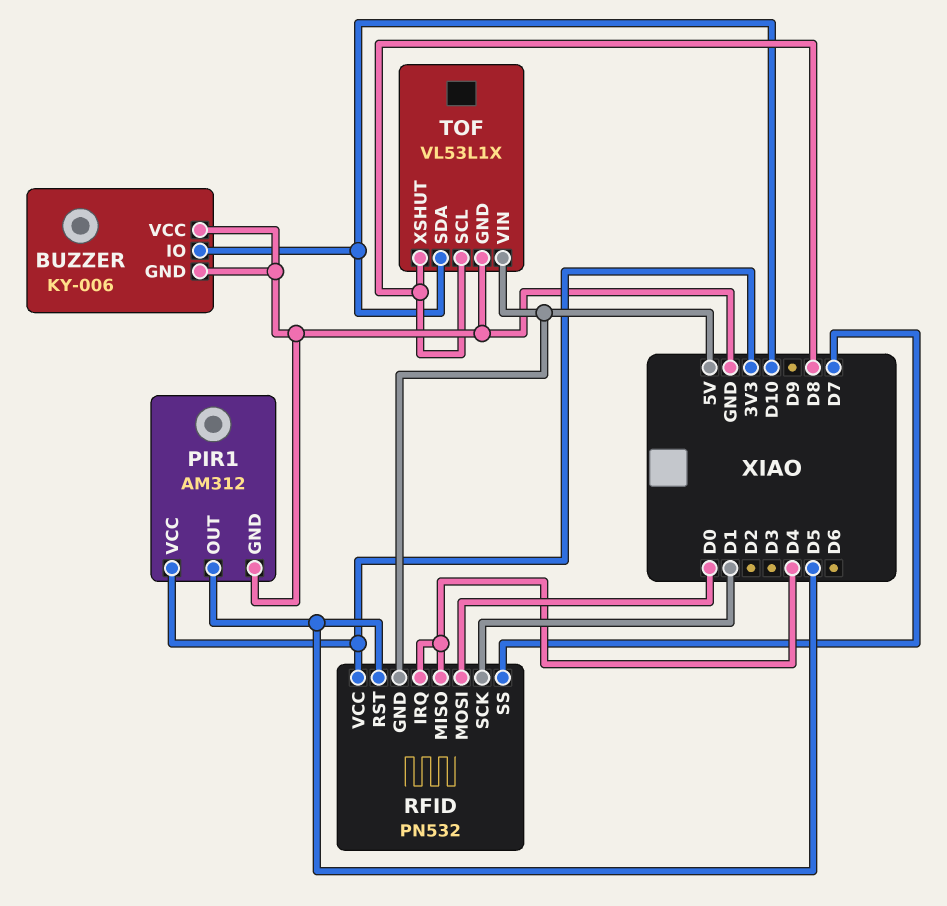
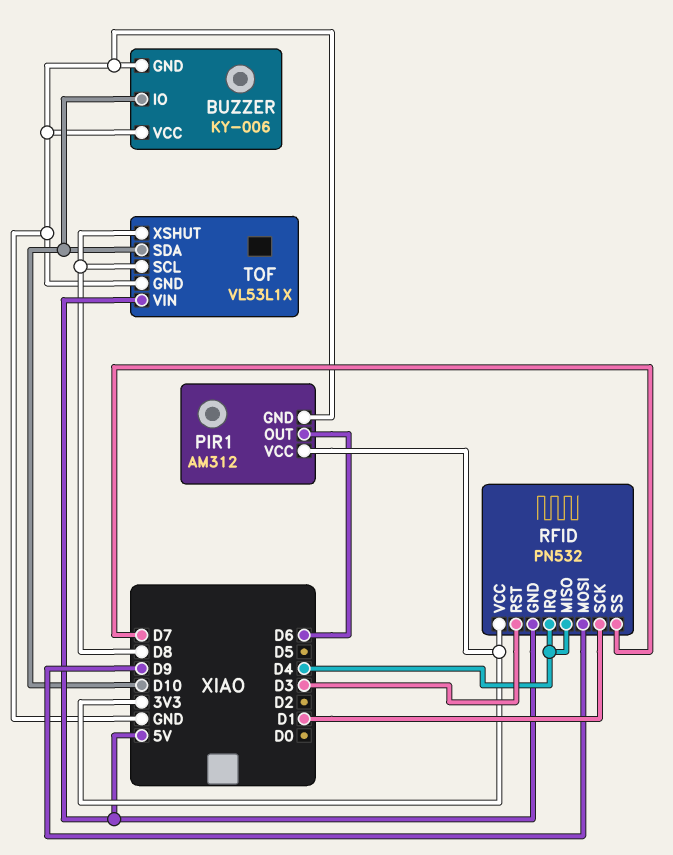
PIR1 pin OUT: D5 -> D6
RFID pin MOSI: D0 -> D9
RFID pin RST: D5 -> D3

